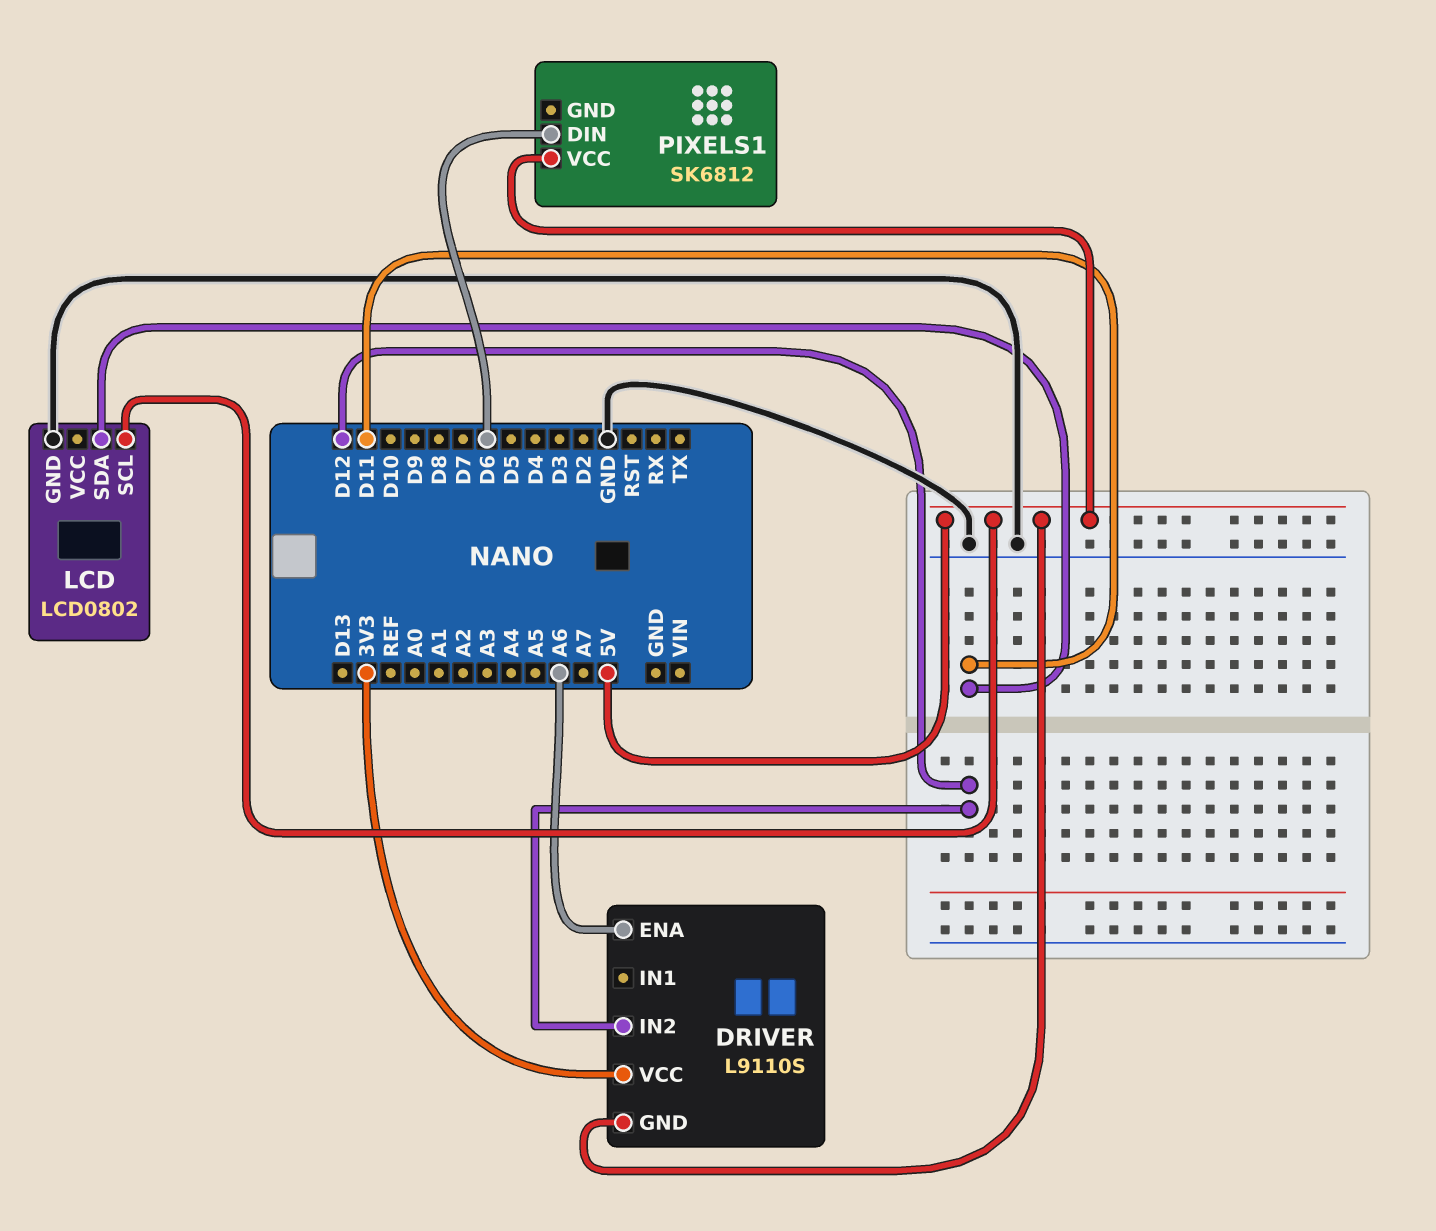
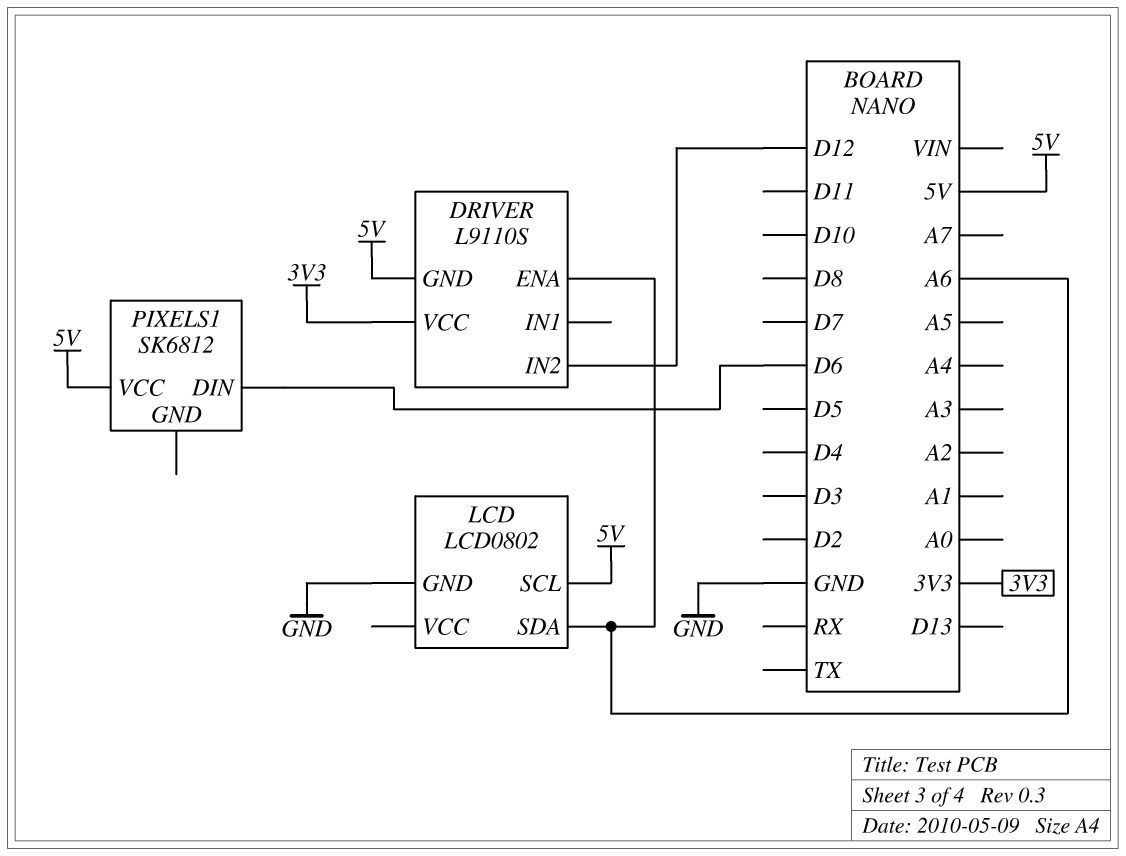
LCD pin SDA: D11 -> A6

